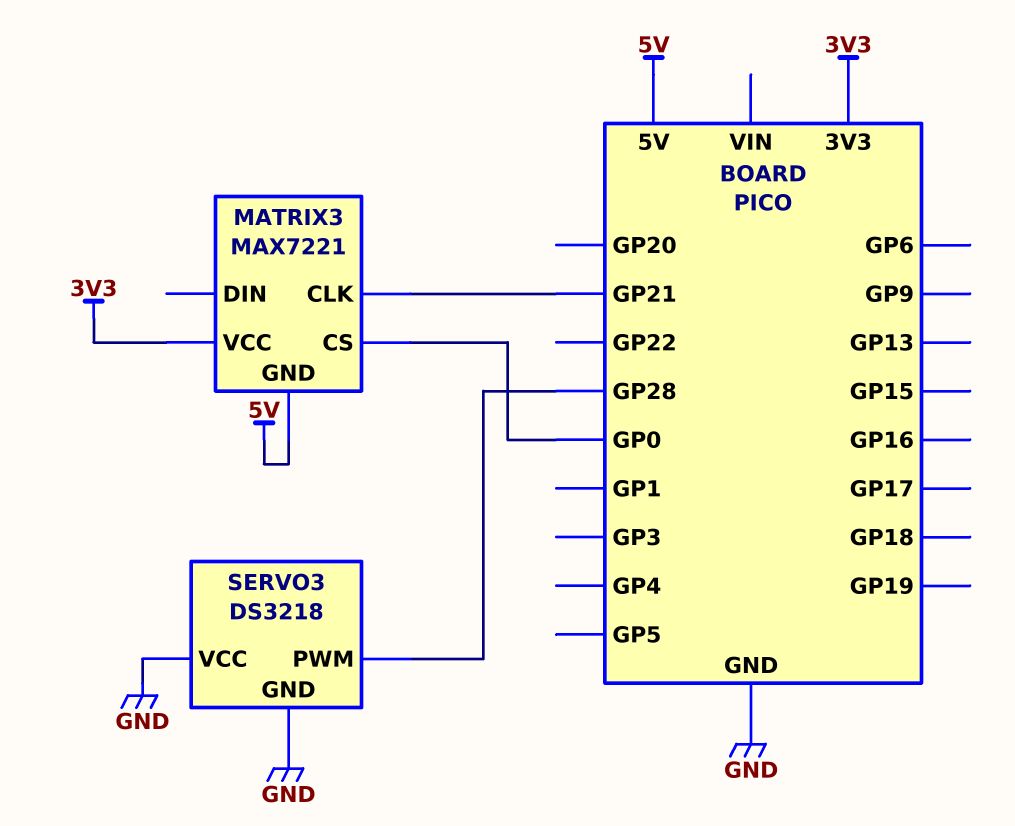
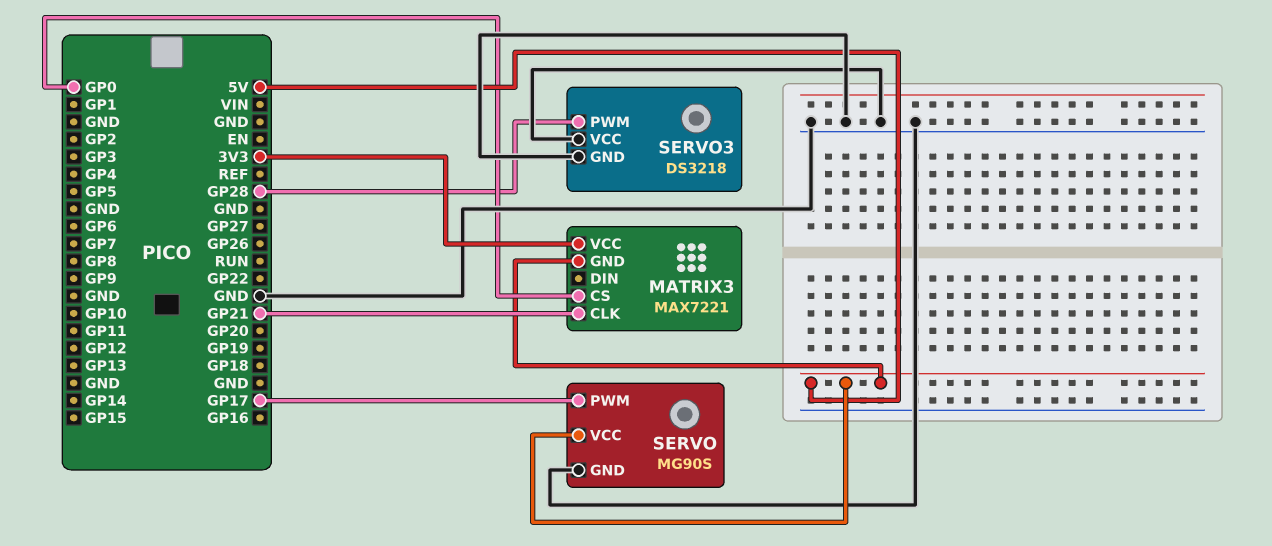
SERVO: none -> MG90S
SERVO pin GND: none -> GND
SERVO pin PWM: none -> GP17
SERVO pin VCC: none -> 5V

